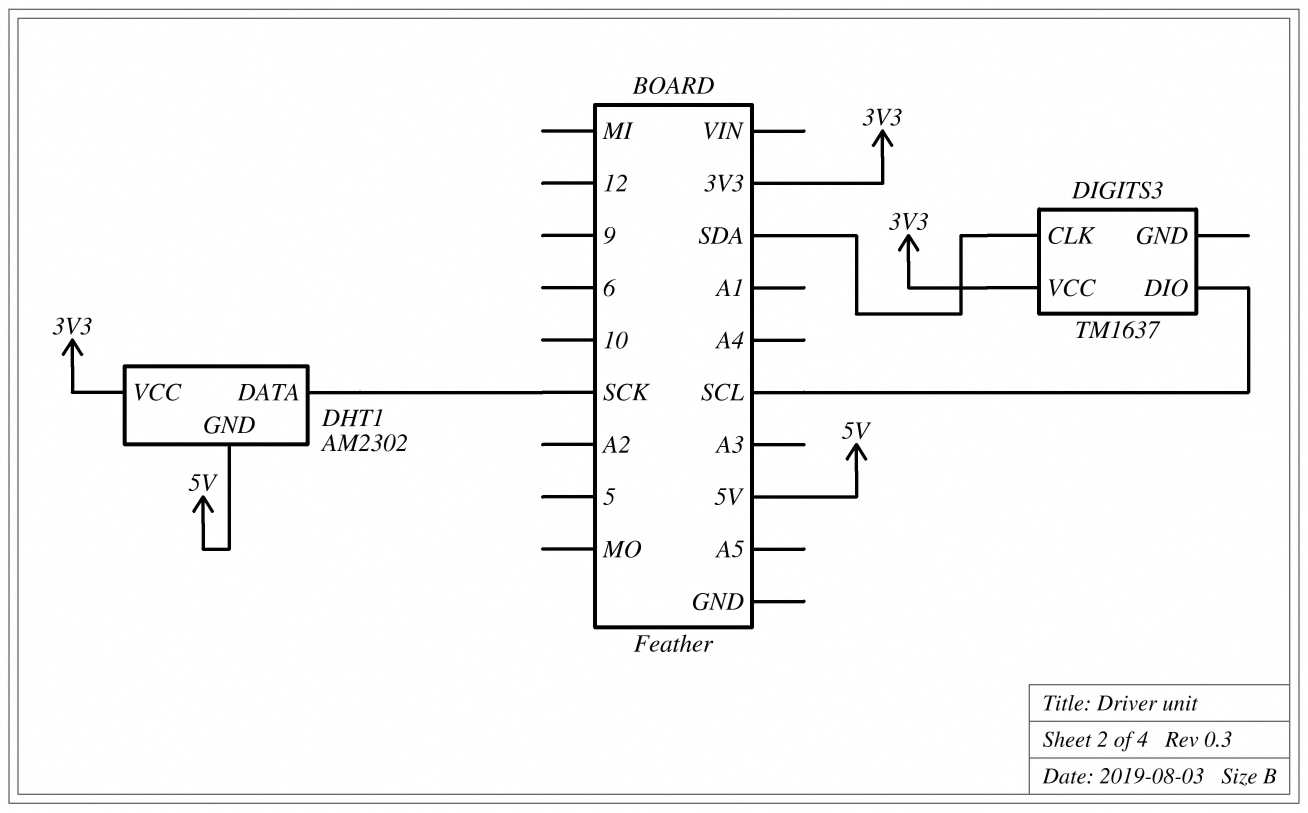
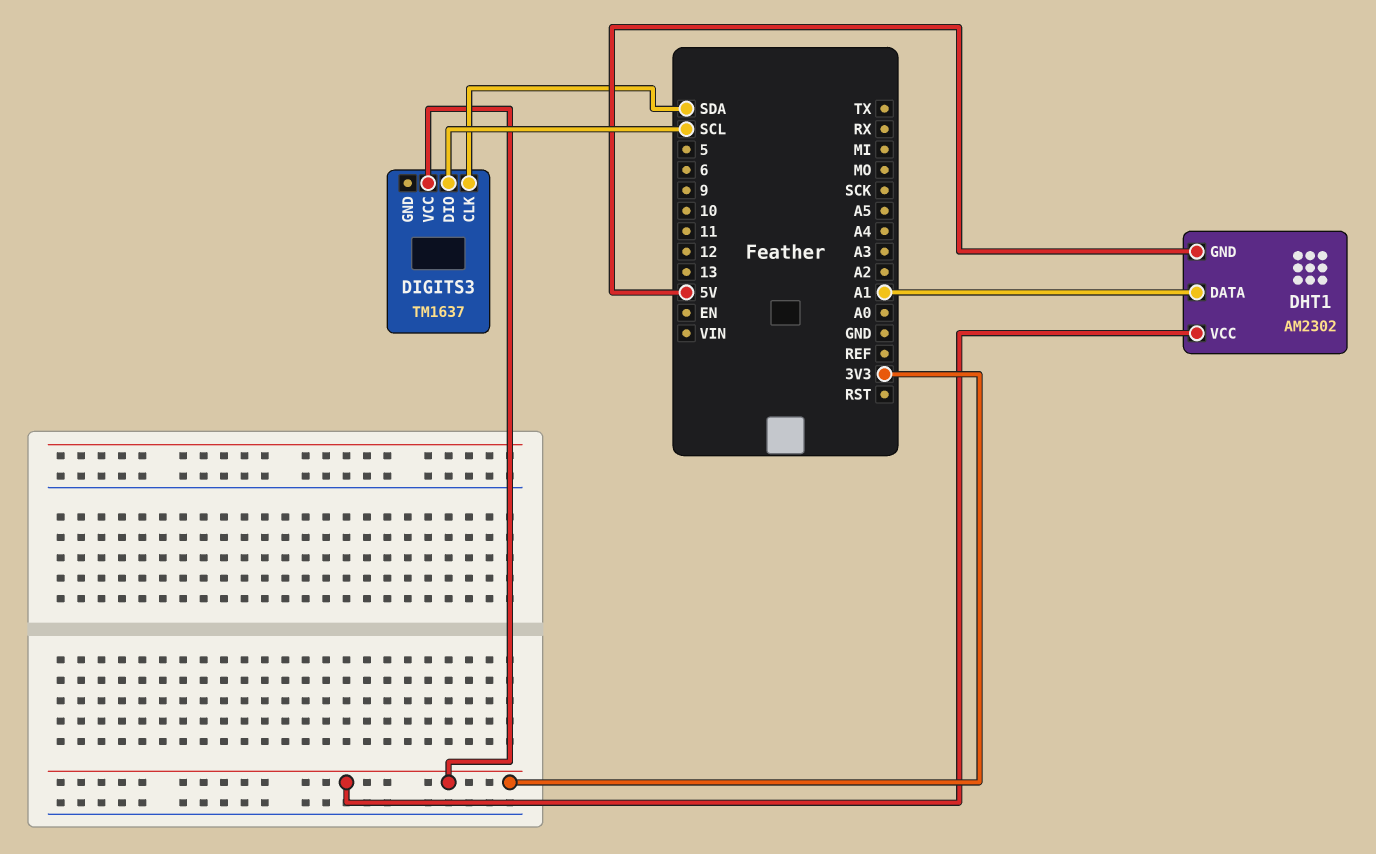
DHT1 pin DATA: SCK -> A1

